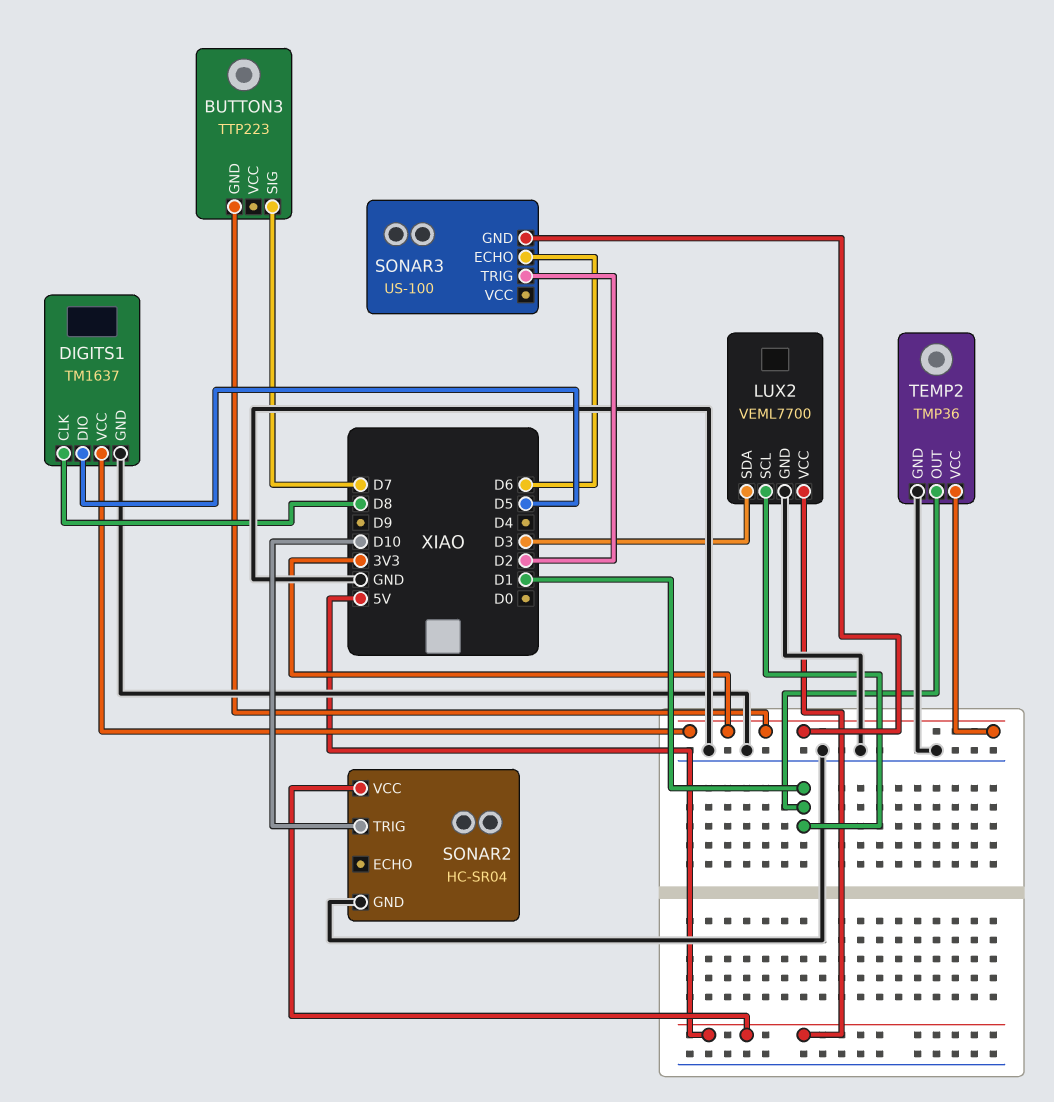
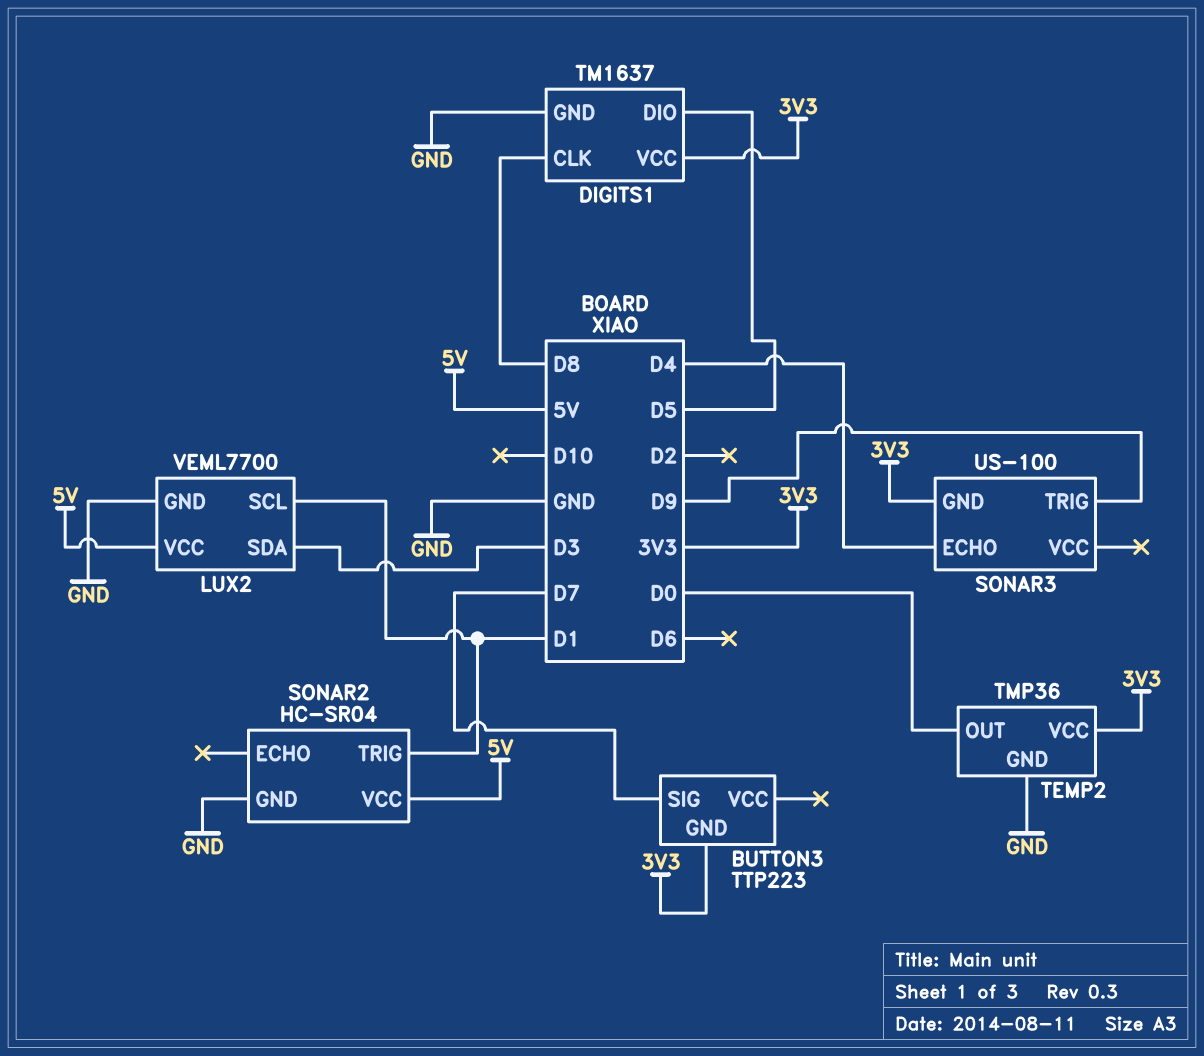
SONAR2 pin TRIG: D10 -> D1
SONAR3 pin ECHO: D6 -> D4
SONAR3 pin TRIG: D2 -> D9
TEMP2 pin OUT: D1 -> D0

